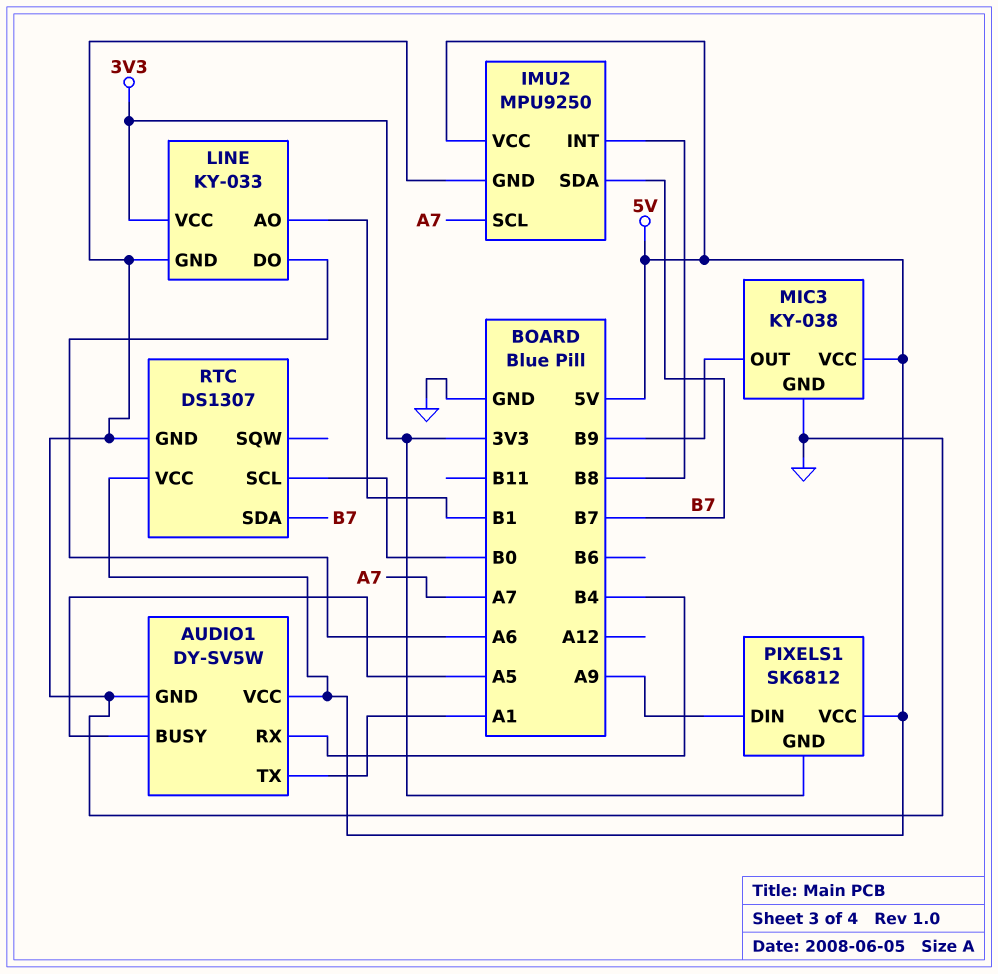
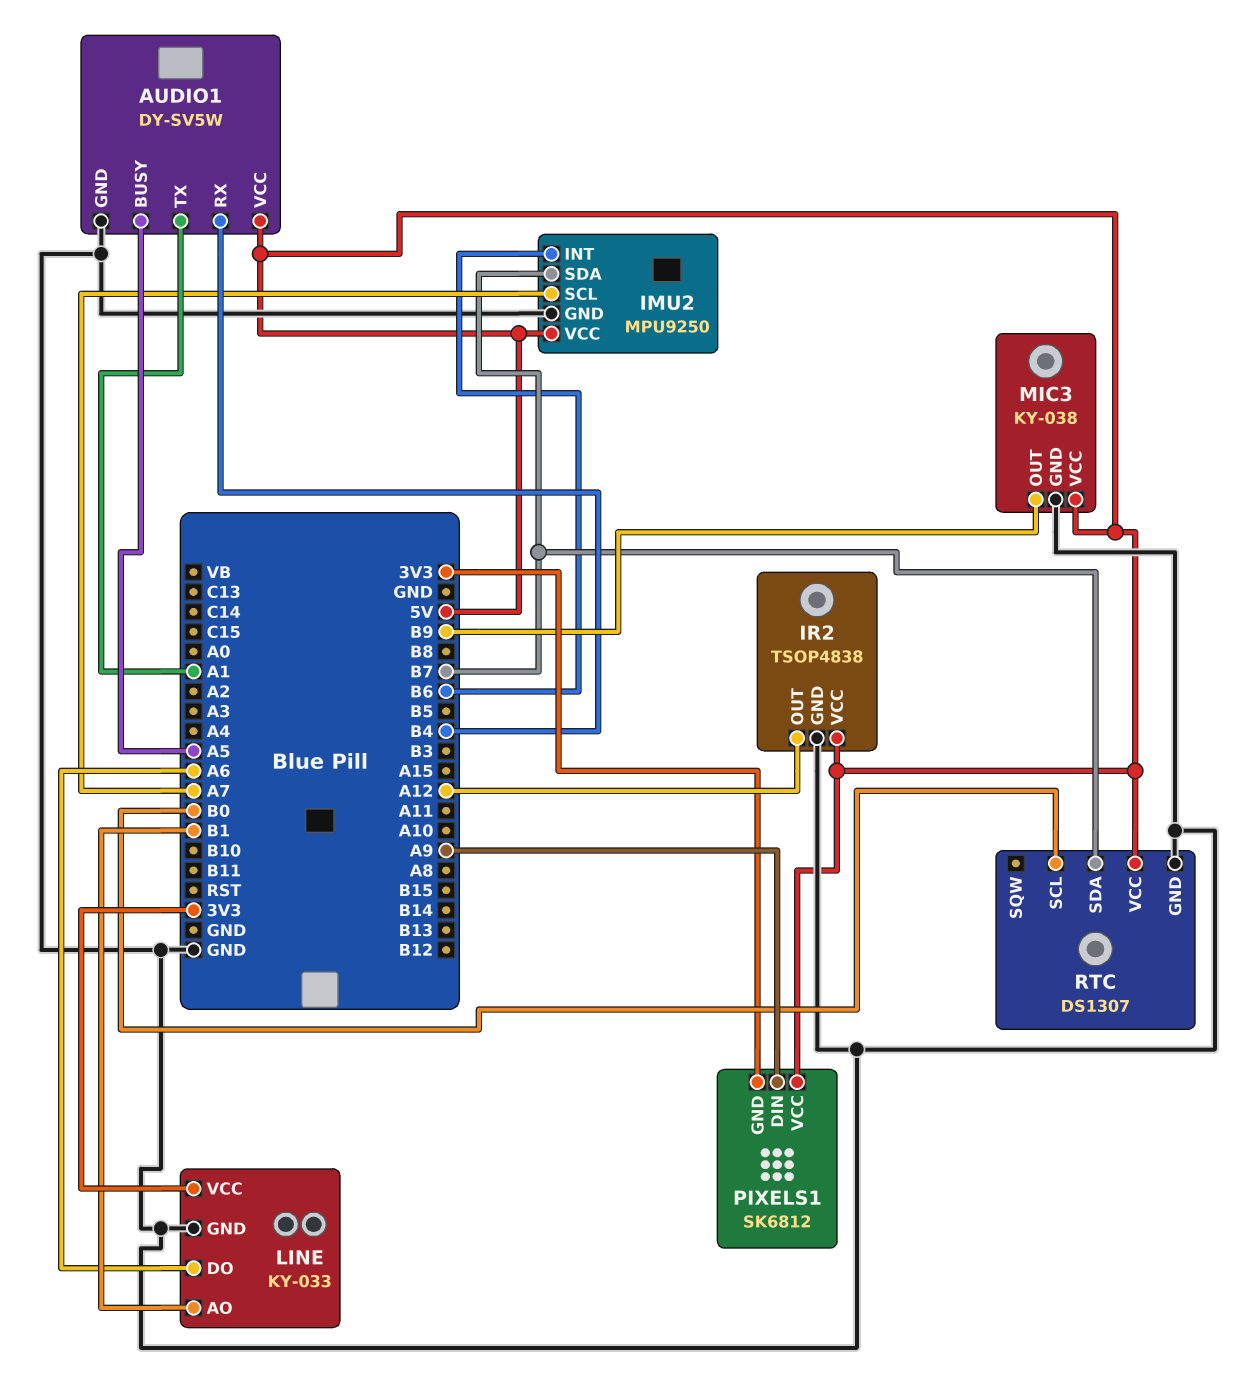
IMU2 pin INT: B8 -> B6
IR2: none -> TSOP4838
IR2 pin GND: none -> GND
IR2 pin OUT: none -> A12
IR2 pin VCC: none -> 5V

